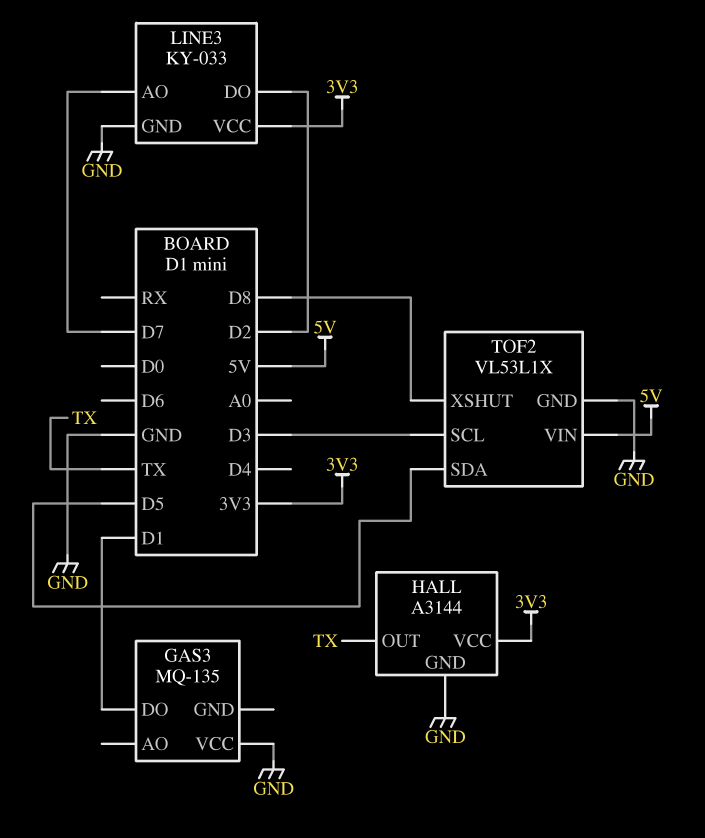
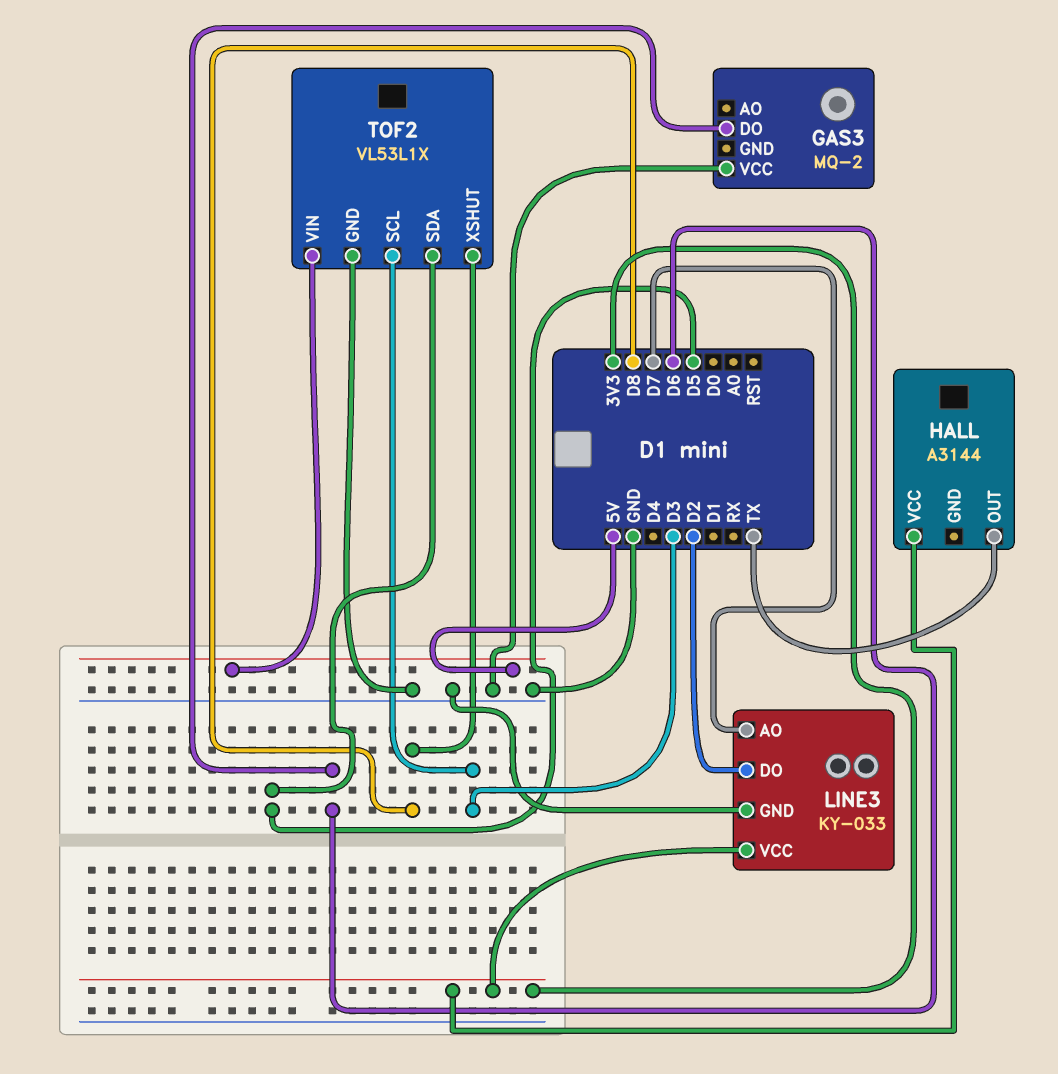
GAS3: MQ-135 -> MQ-2
GAS3 pin DO: D1 -> D6
HALL pin GND: GND -> none

